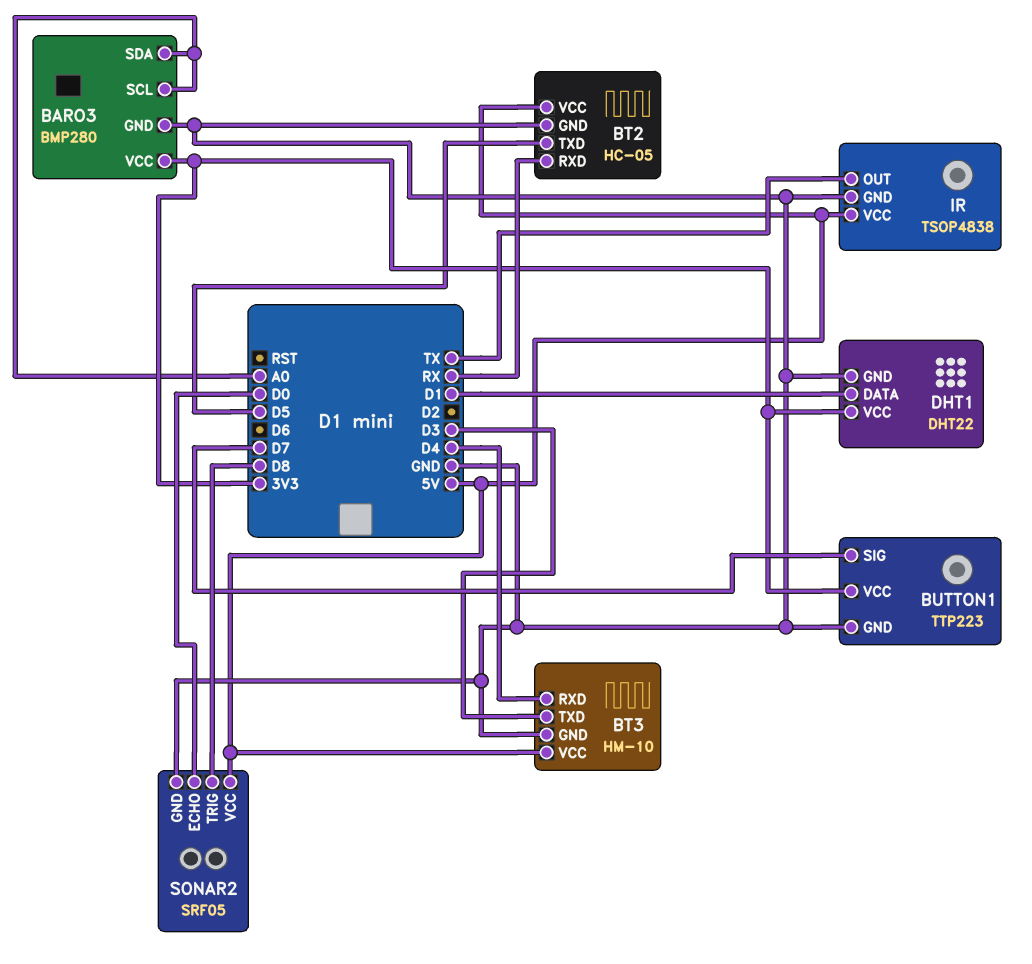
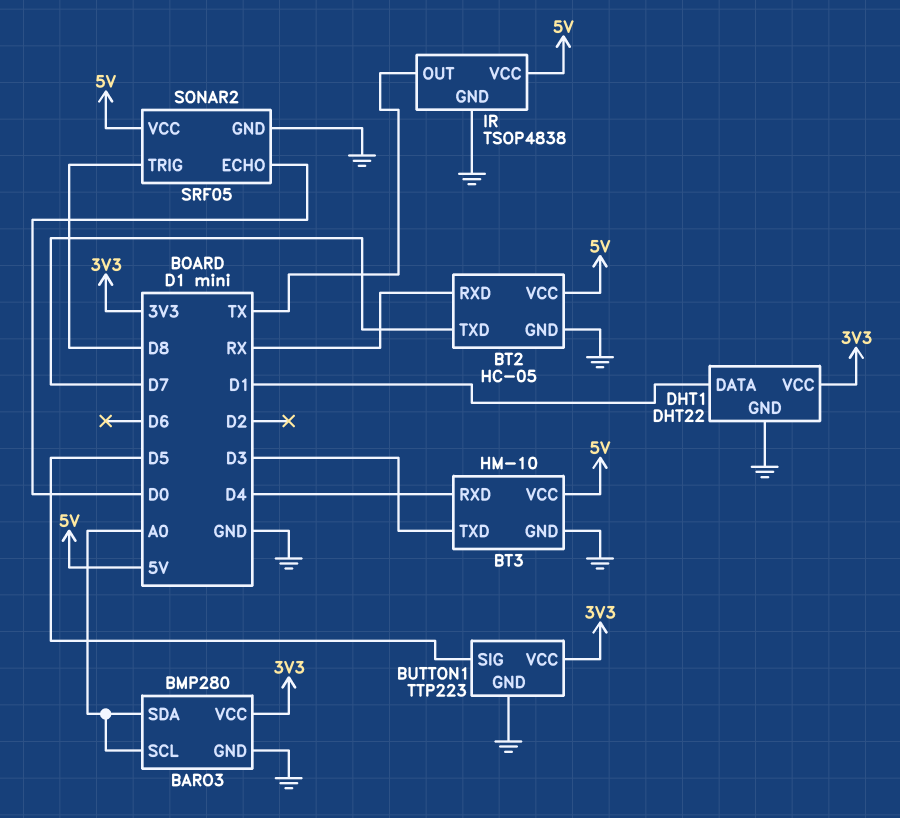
BT2 pin TXD: D5 -> D7
BUTTON1 pin SIG: D7 -> D5

